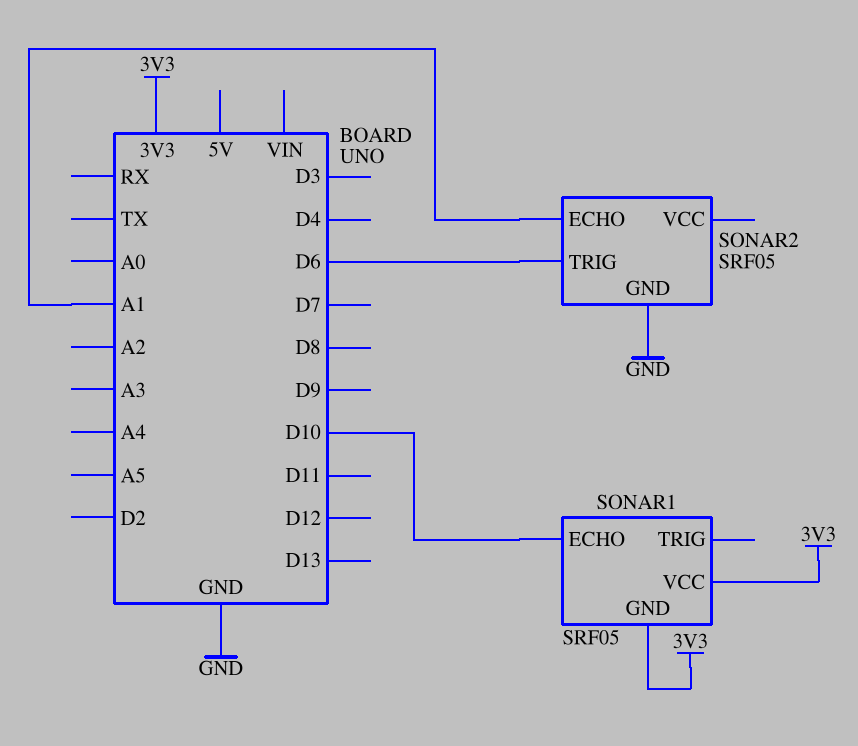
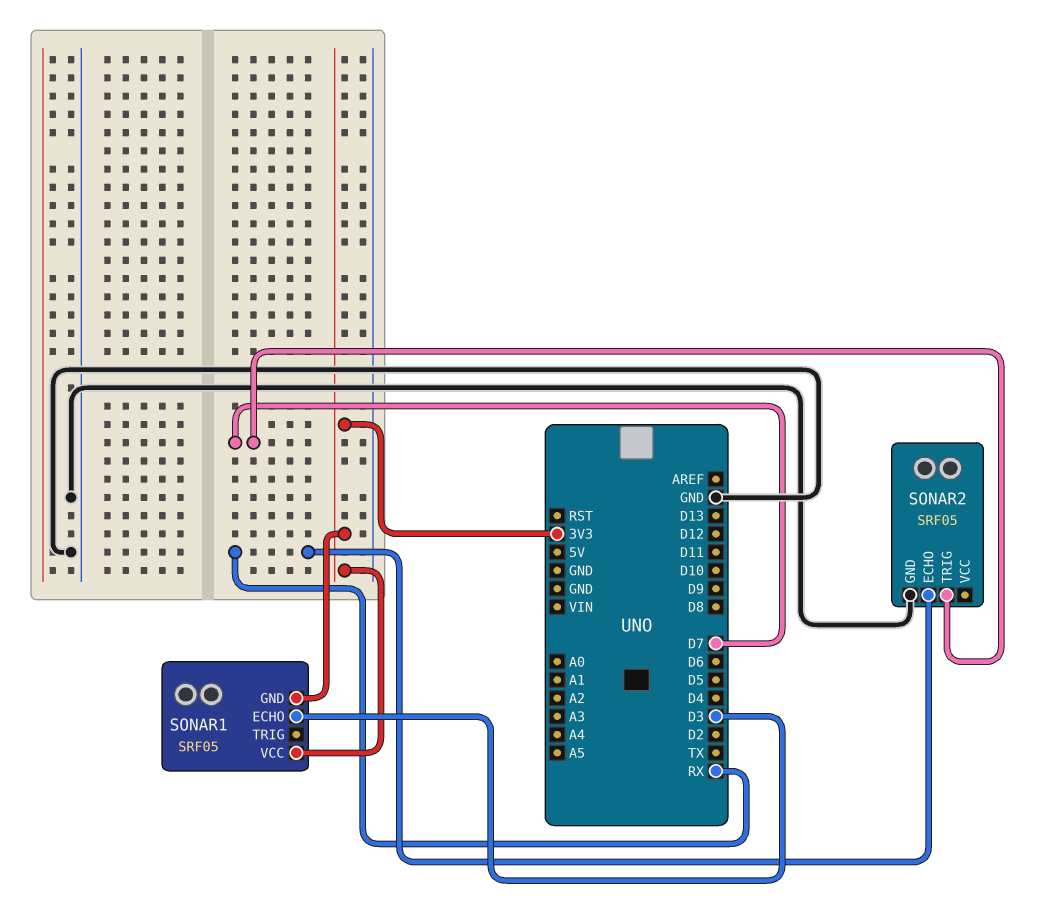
SONAR1 pin ECHO: D10 -> D3
SONAR2 pin ECHO: A1 -> RX
SONAR2 pin TRIG: D6 -> D7

